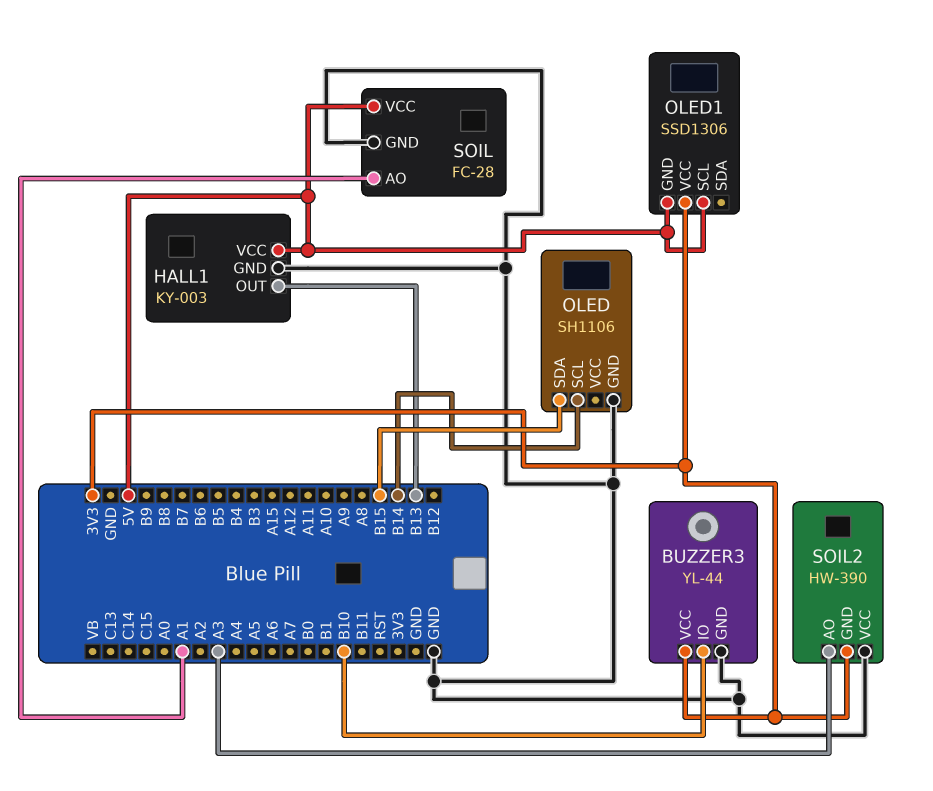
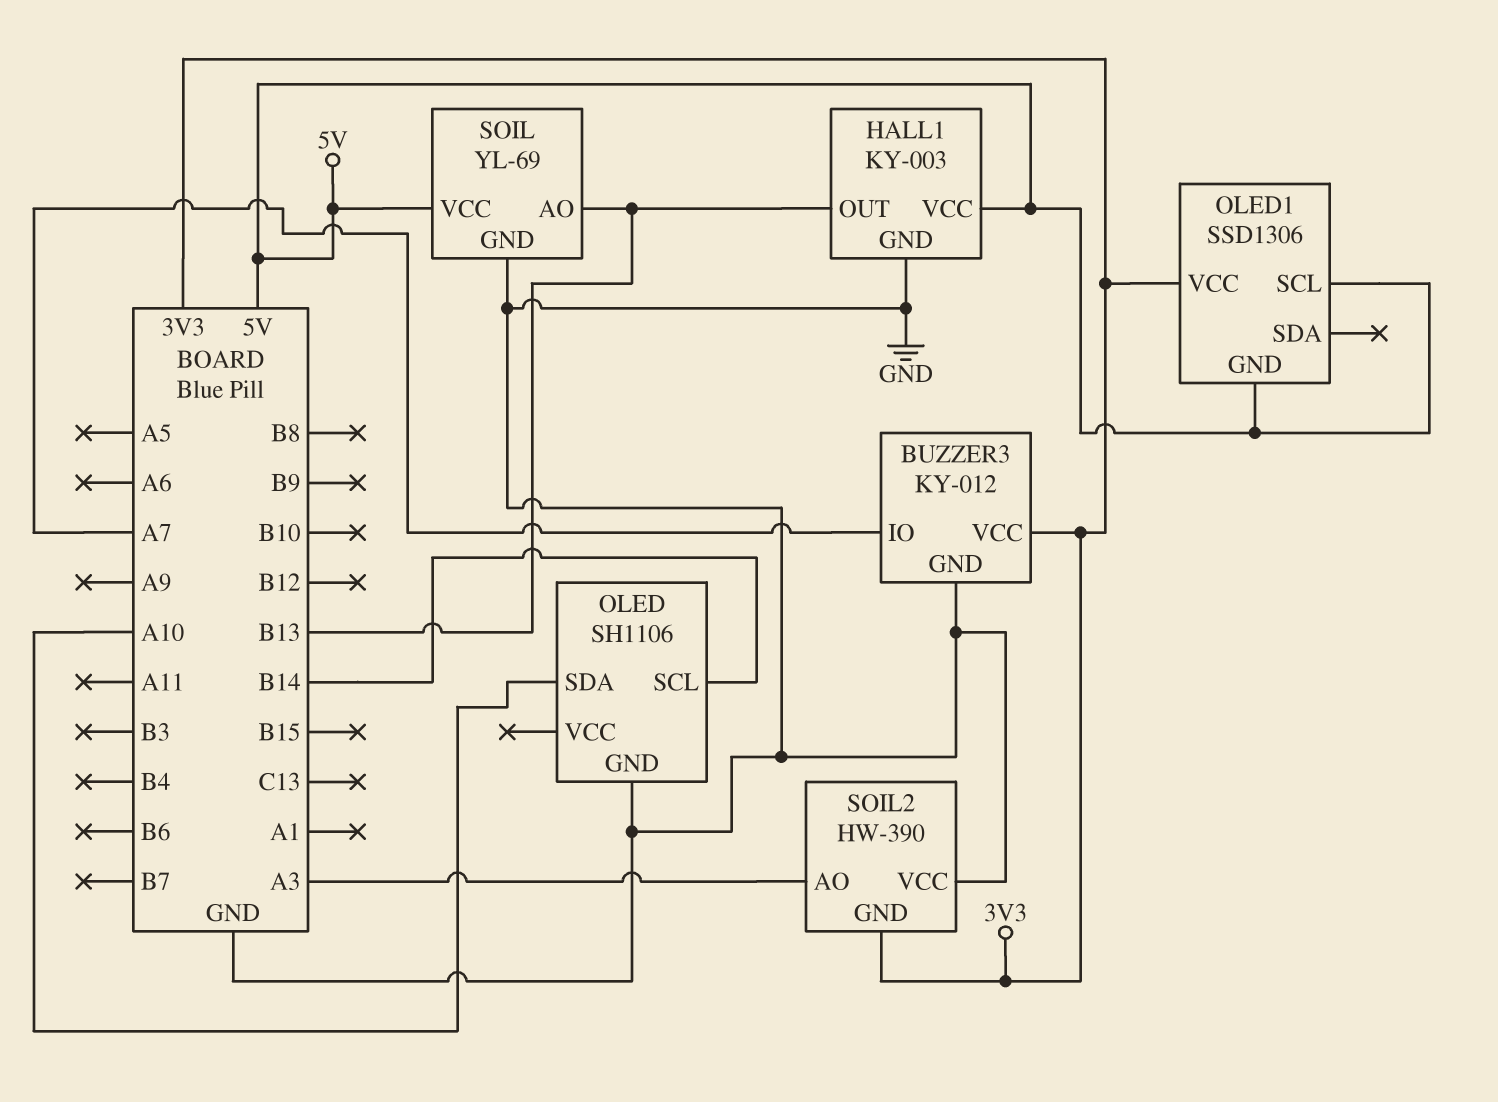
BUZZER3: YL-44 -> KY-012
BUZZER3 pin IO: B10 -> A7
OLED pin SDA: B15 -> A10
SOIL: FC-28 -> YL-69
SOIL pin AO: A1 -> B13

